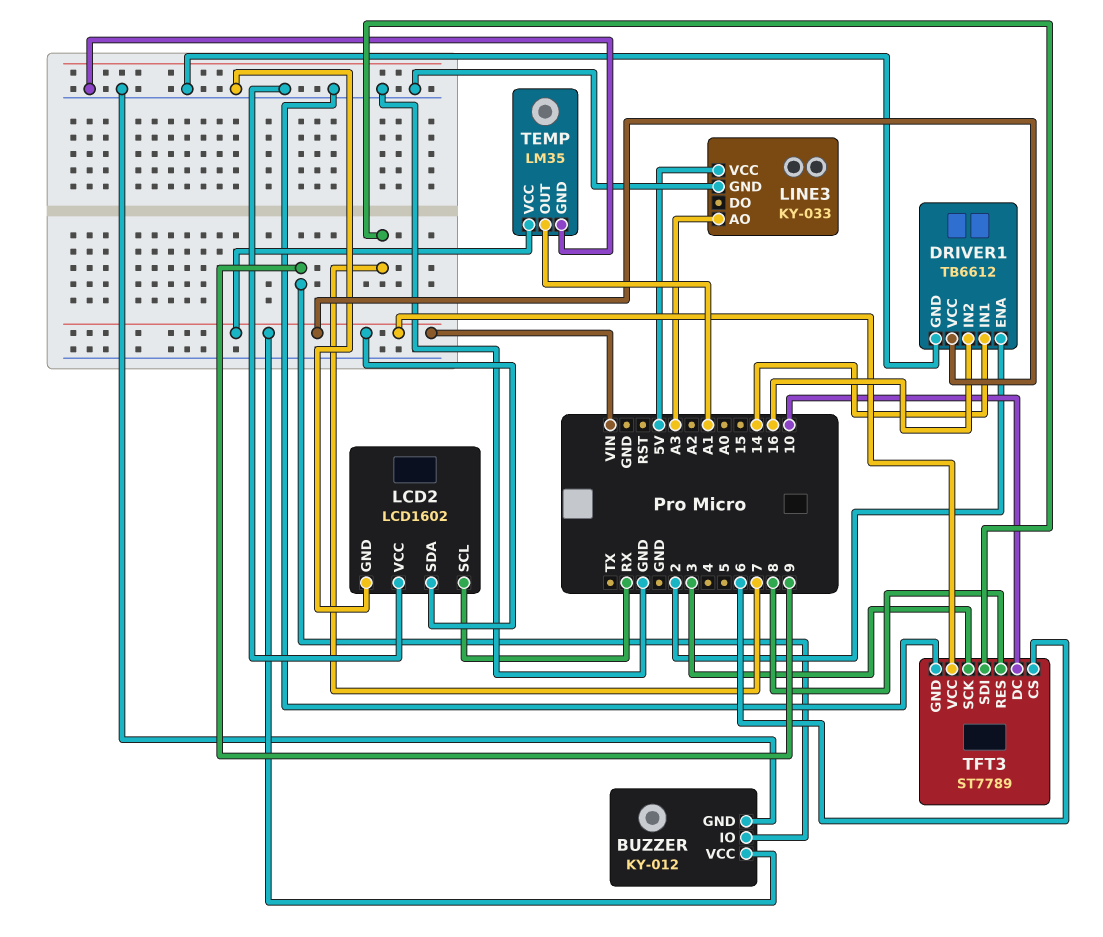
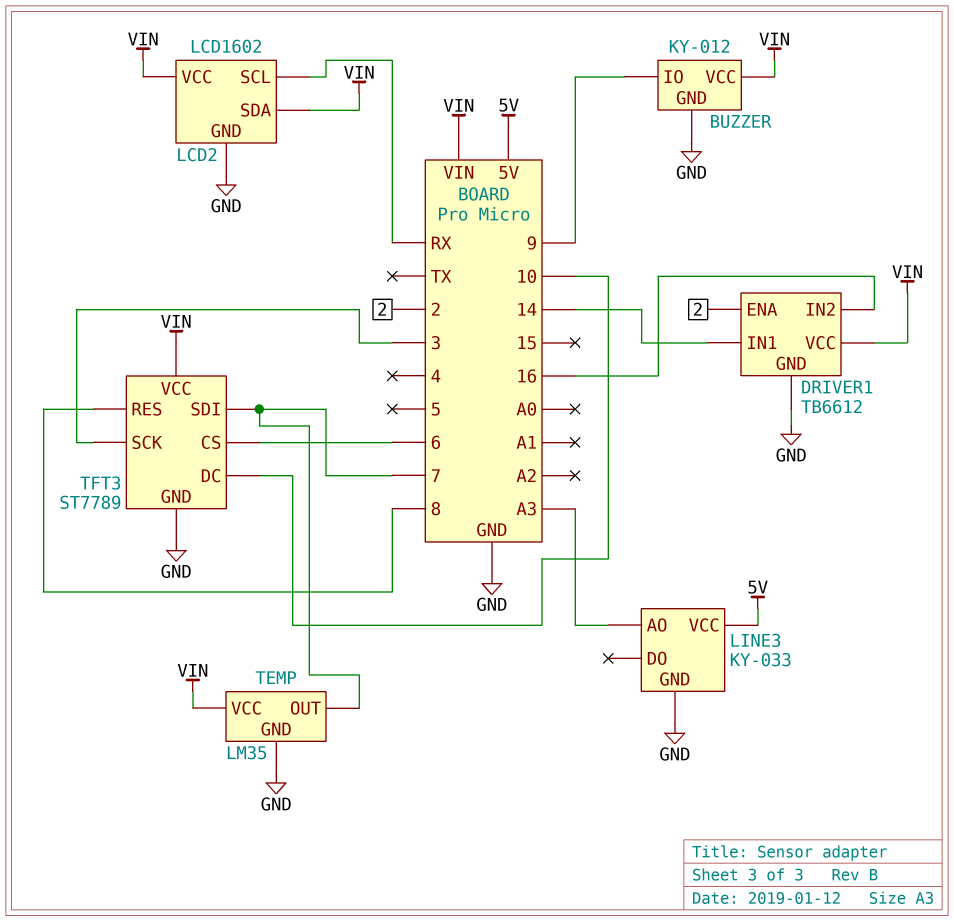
LCD2 pin VCC: GND -> VIN
TEMP pin OUT: A1 -> 7

